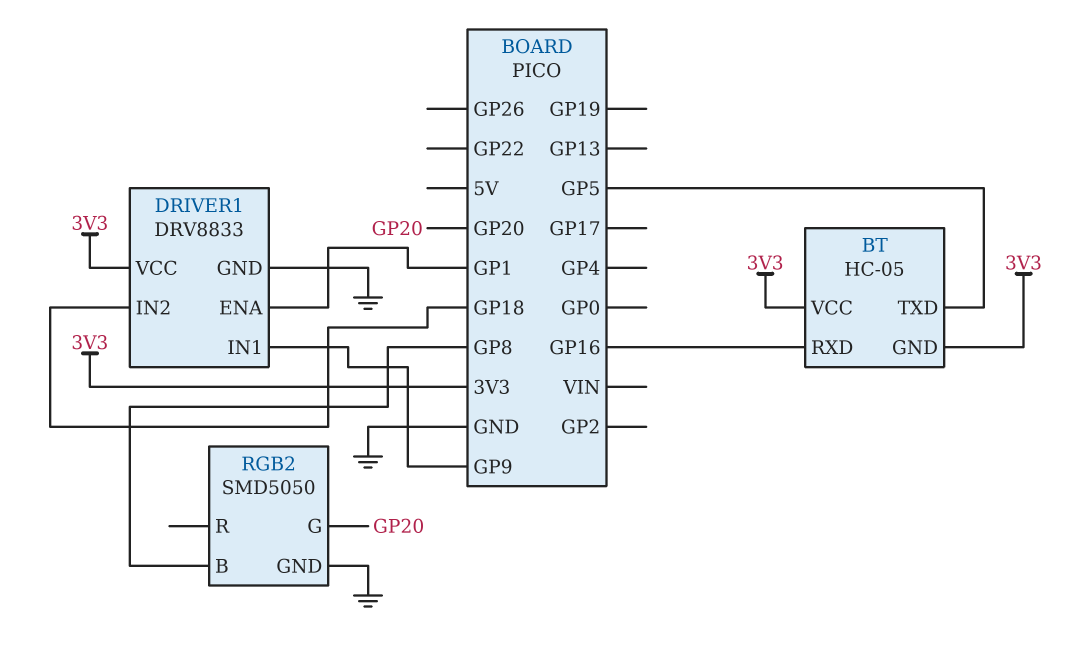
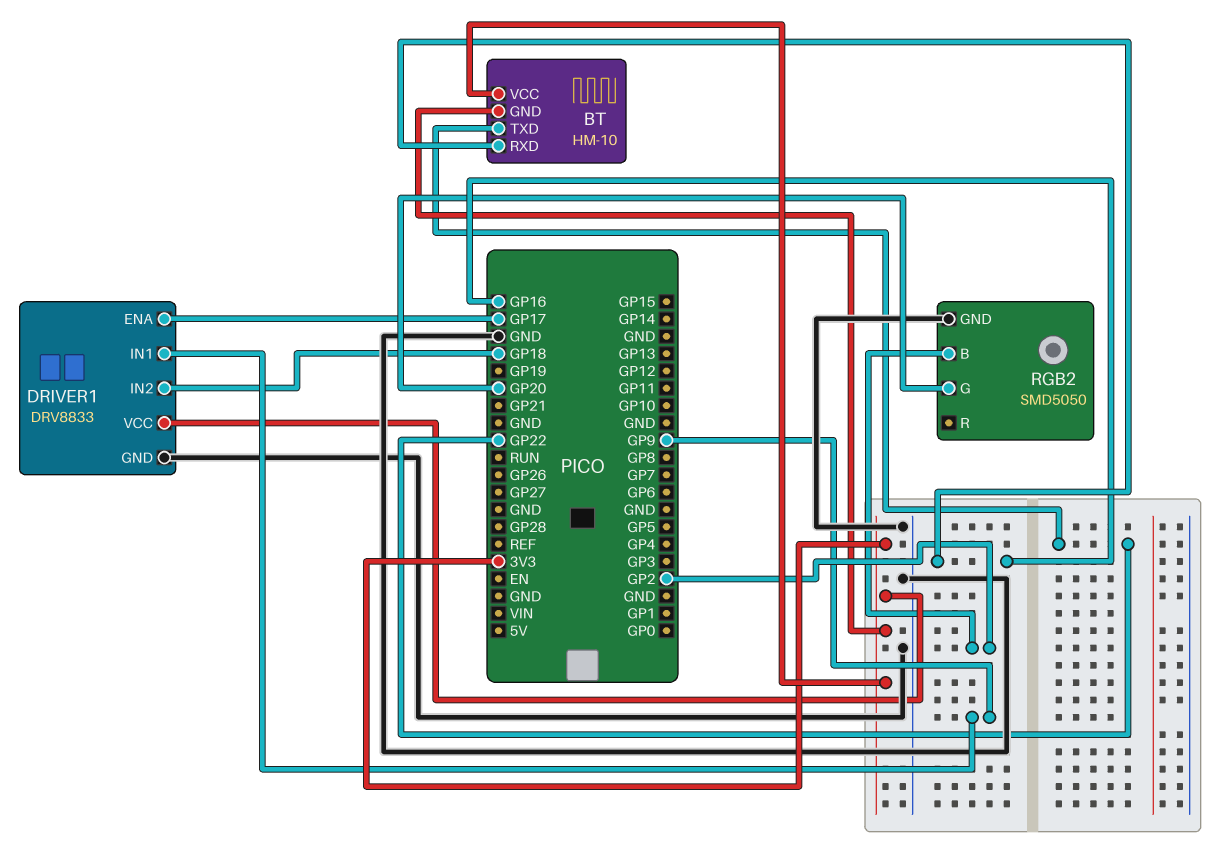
BT: HC-05 -> HM-10
BT pin TXD: GP5 -> GP22
DRIVER1 pin ENA: GP1 -> GP17
RGB2 pin B: GP8 -> GP2

